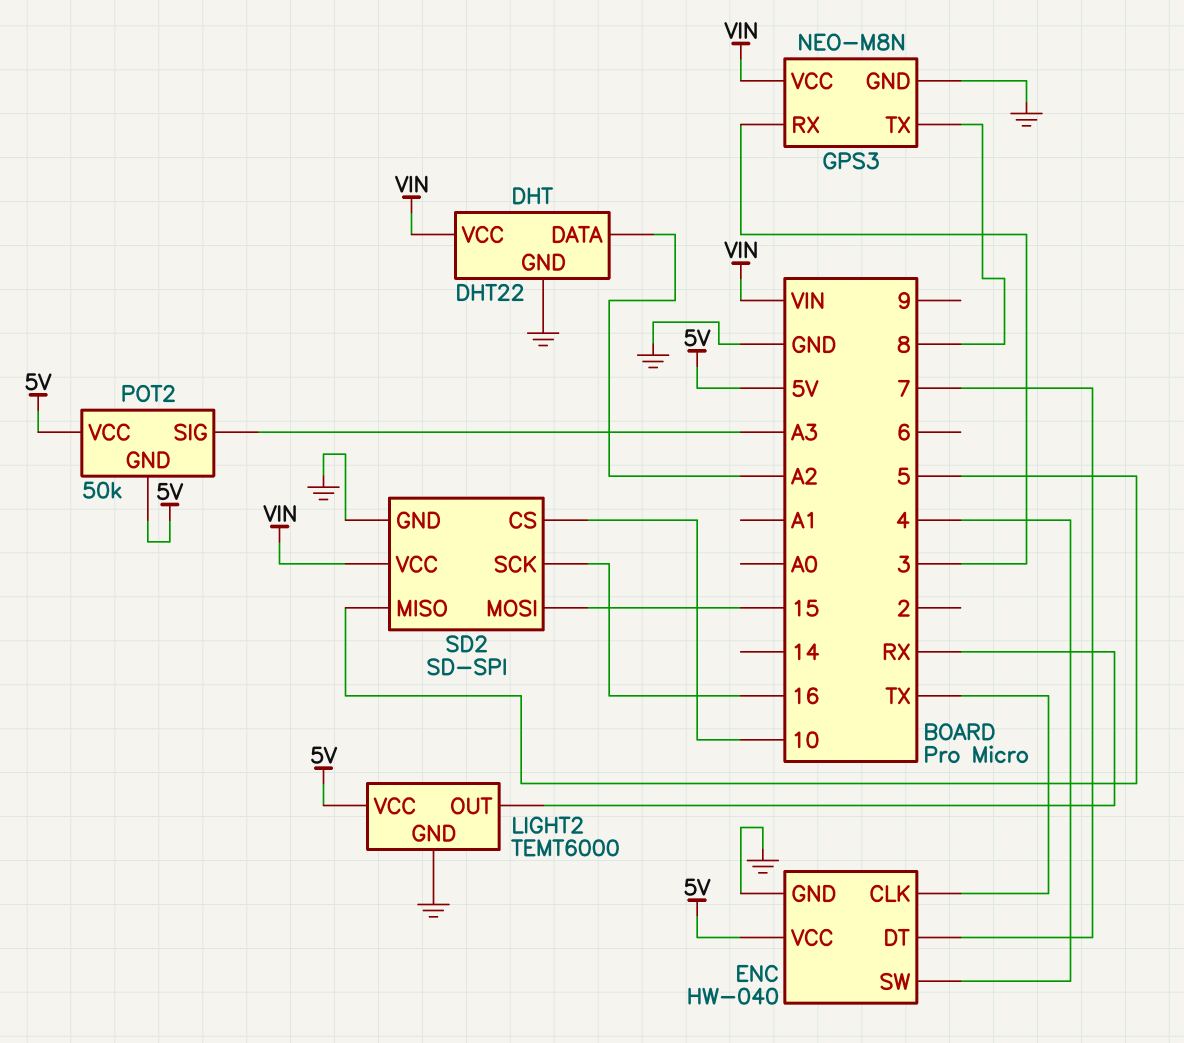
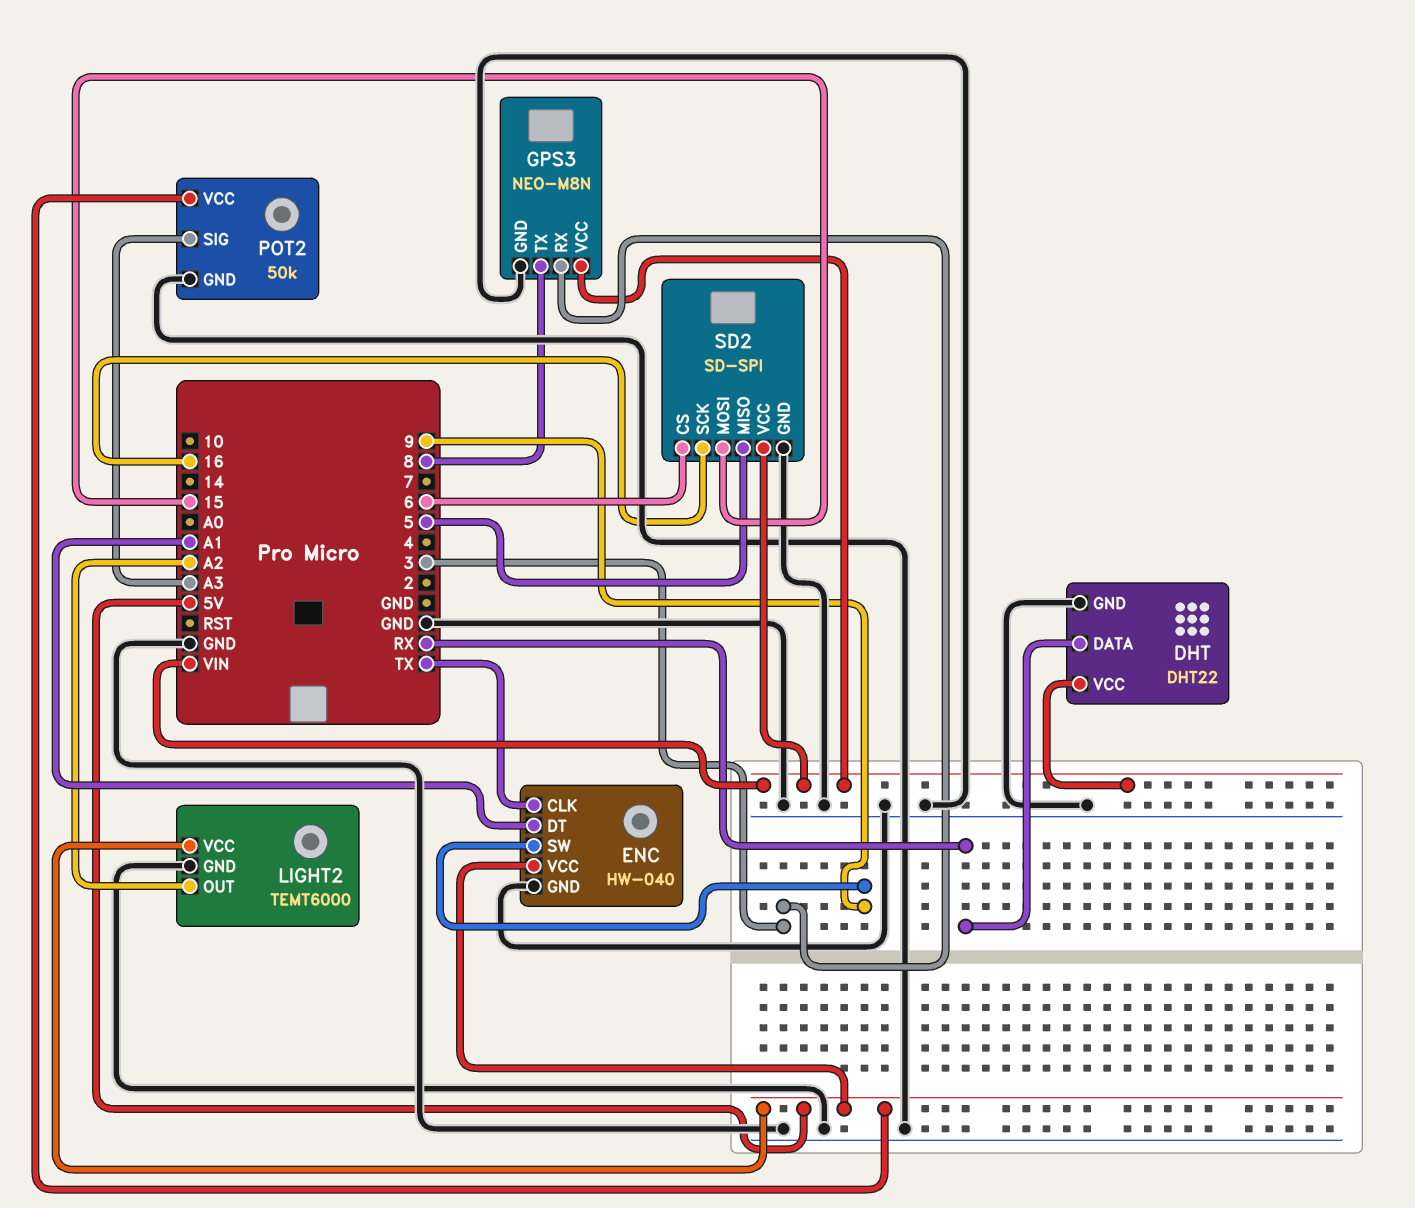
DHT pin DATA: A2 -> RX
ENC pin DT: 7 -> A1
ENC pin SW: 4 -> 9
LIGHT2 pin OUT: RX -> A2
POT2 pin GND: 5V -> GND
SD2 pin CS: 10 -> 6

